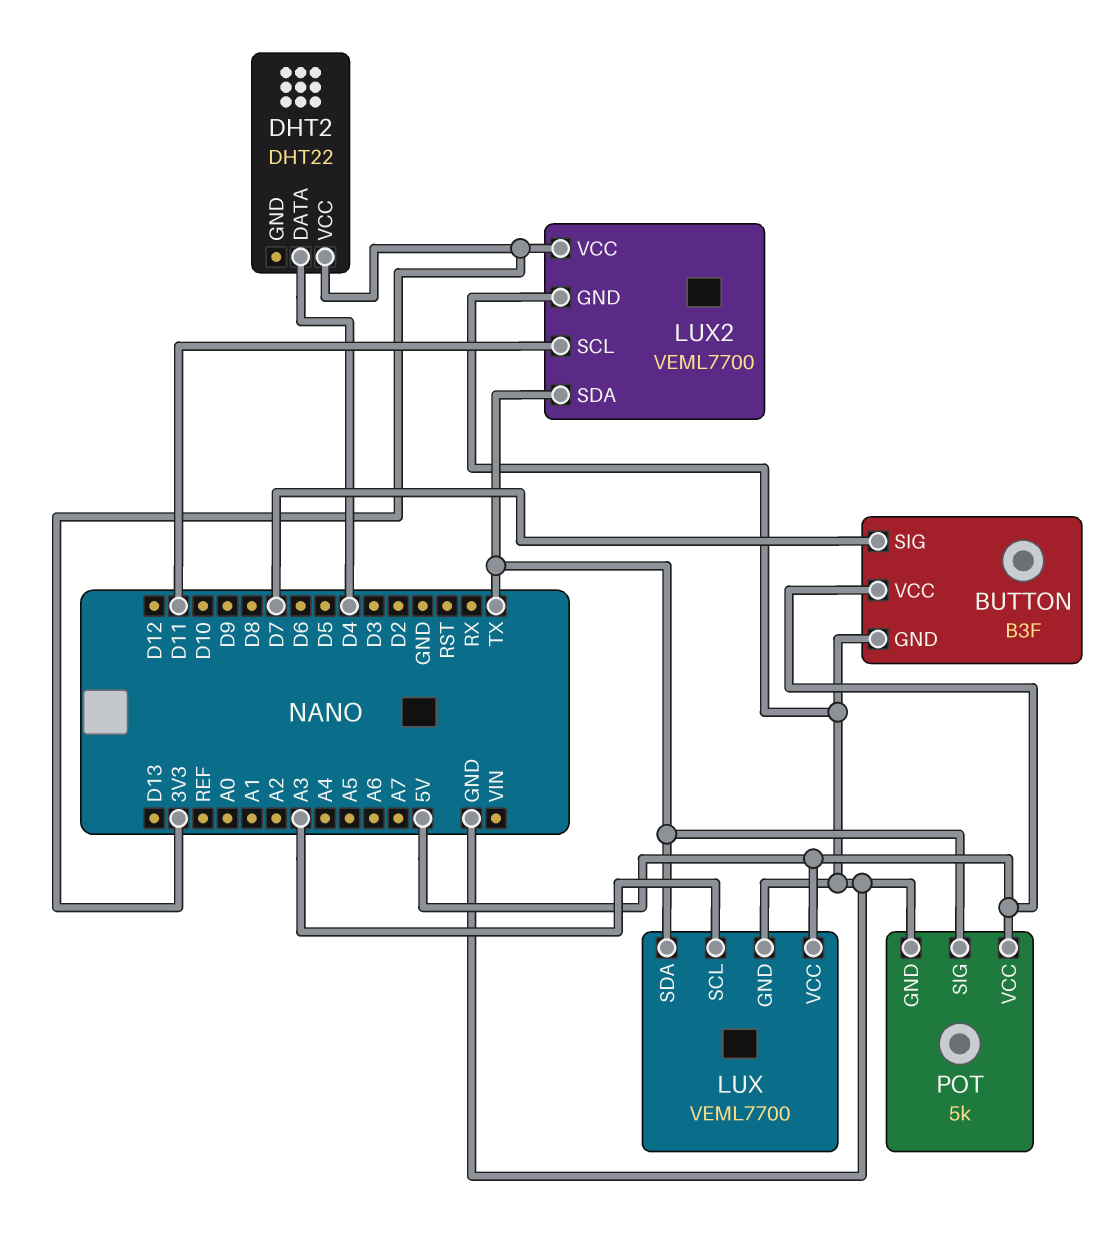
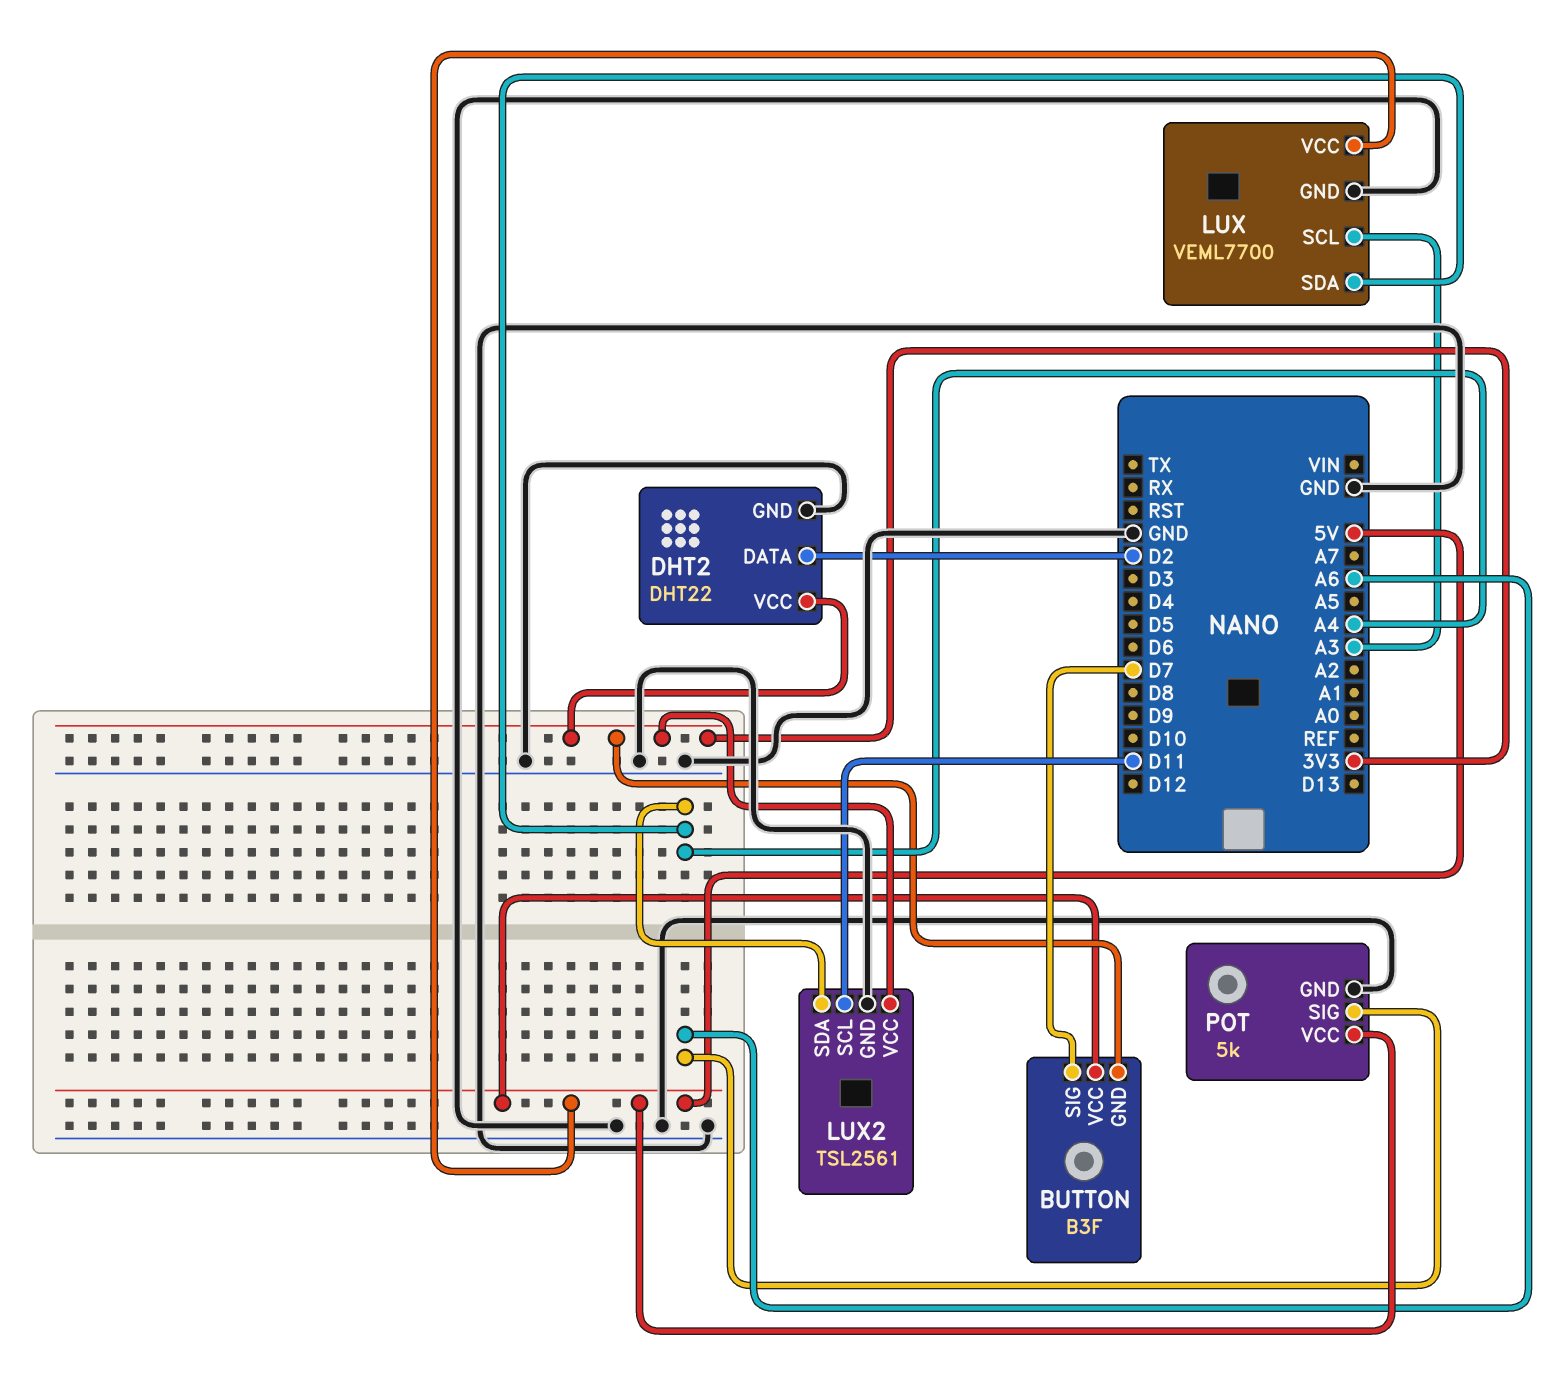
BUTTON pin GND: GND -> 3V3
DHT2 pin DATA: D4 -> D2
DHT2 pin GND: none -> GND
LUX pin SDA: TX -> A4
LUX2: VEML7700 -> TSL2561
LUX2 pin SDA: TX -> A4
POT pin SIG: TX -> A6

